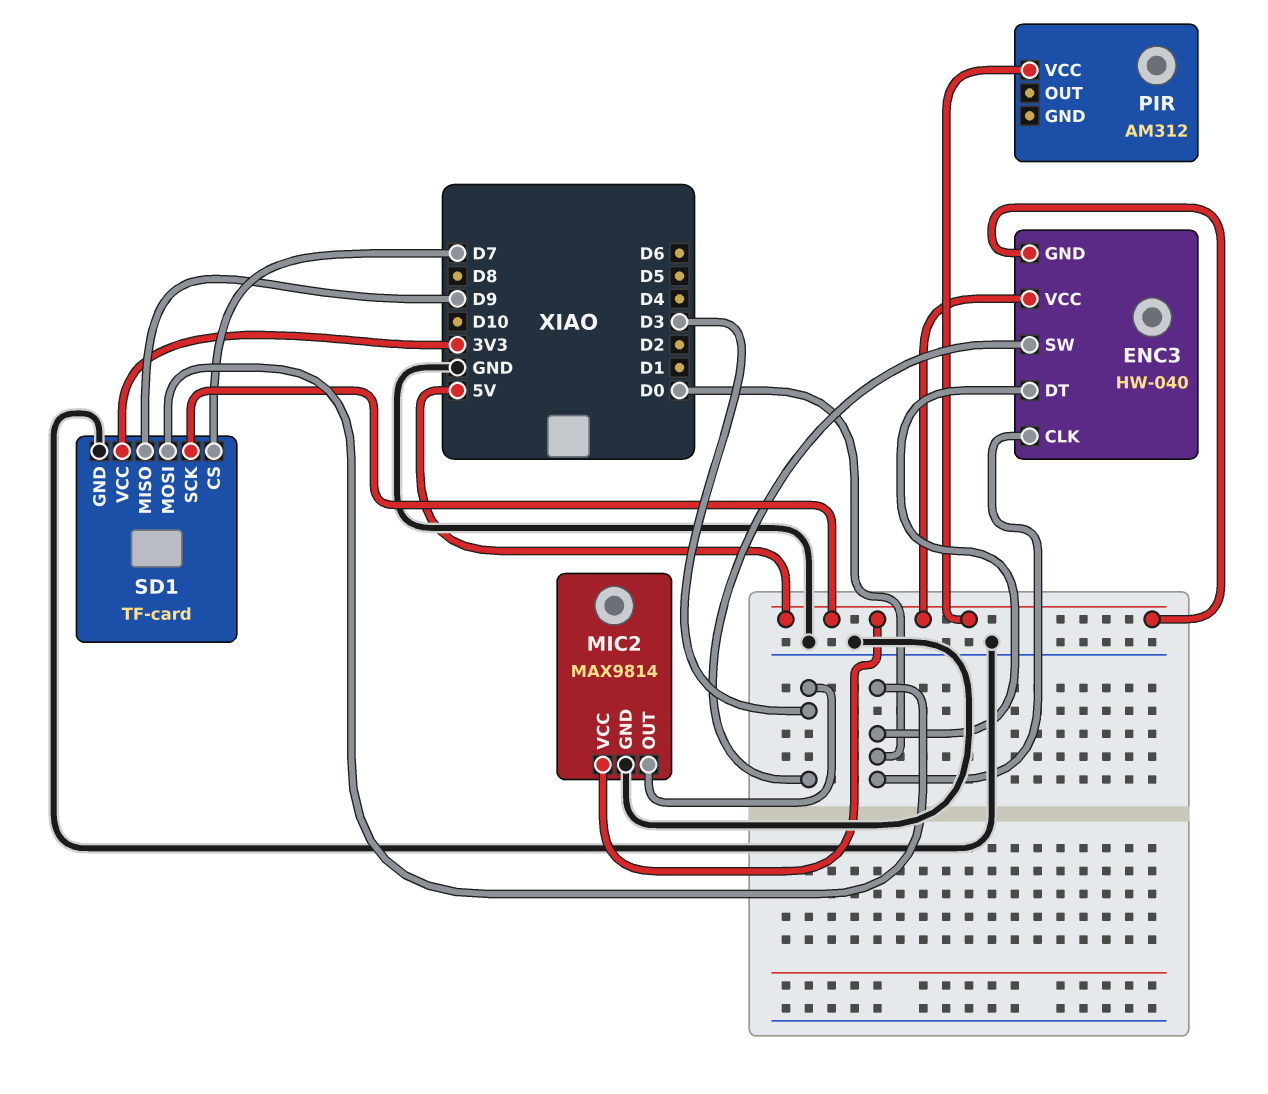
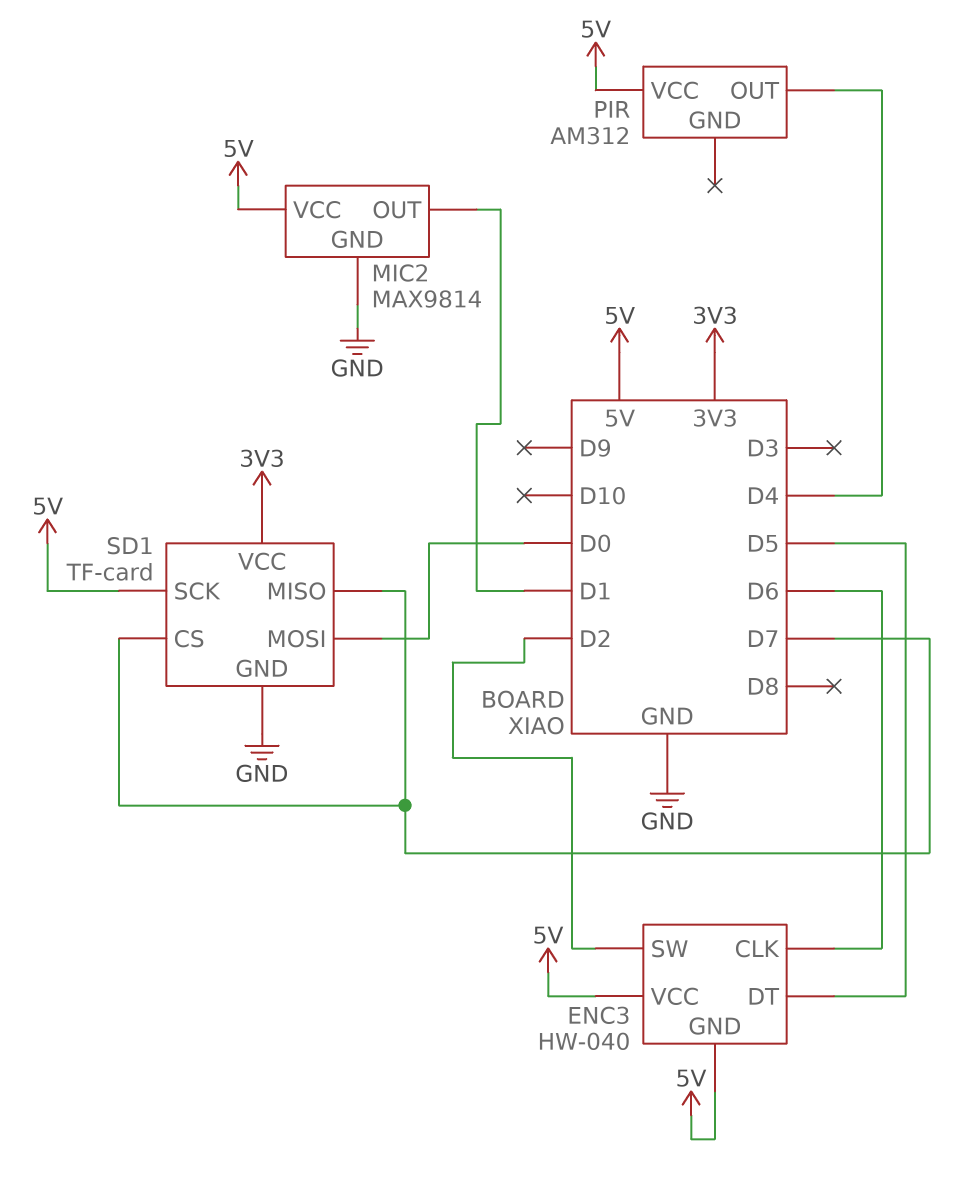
ENC3 pin CLK: D0 -> D6
ENC3 pin DT: D0 -> D5
ENC3 pin SW: D3 -> D2
MIC2 pin OUT: D3 -> D1
PIR pin OUT: none -> D4
SD1 pin MISO: D9 -> D7

